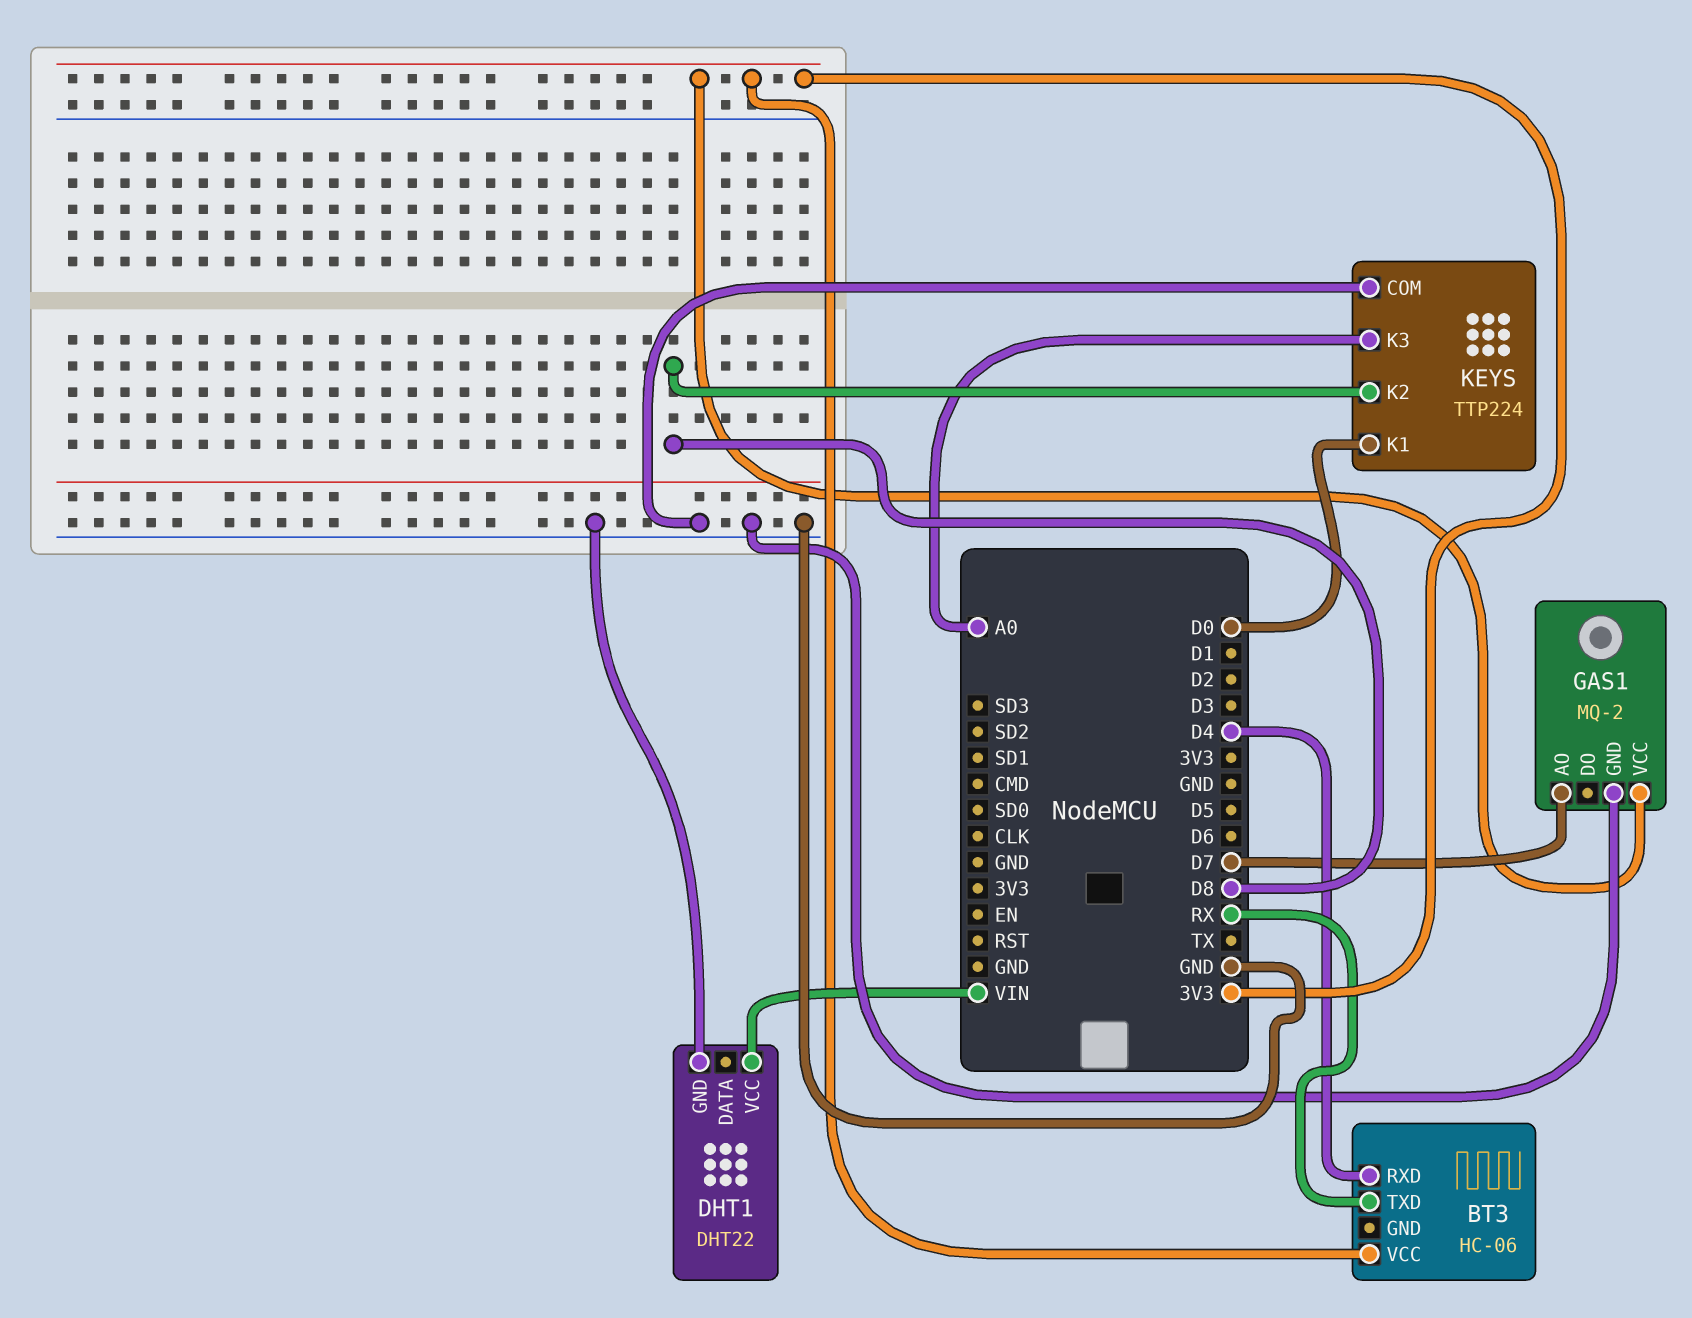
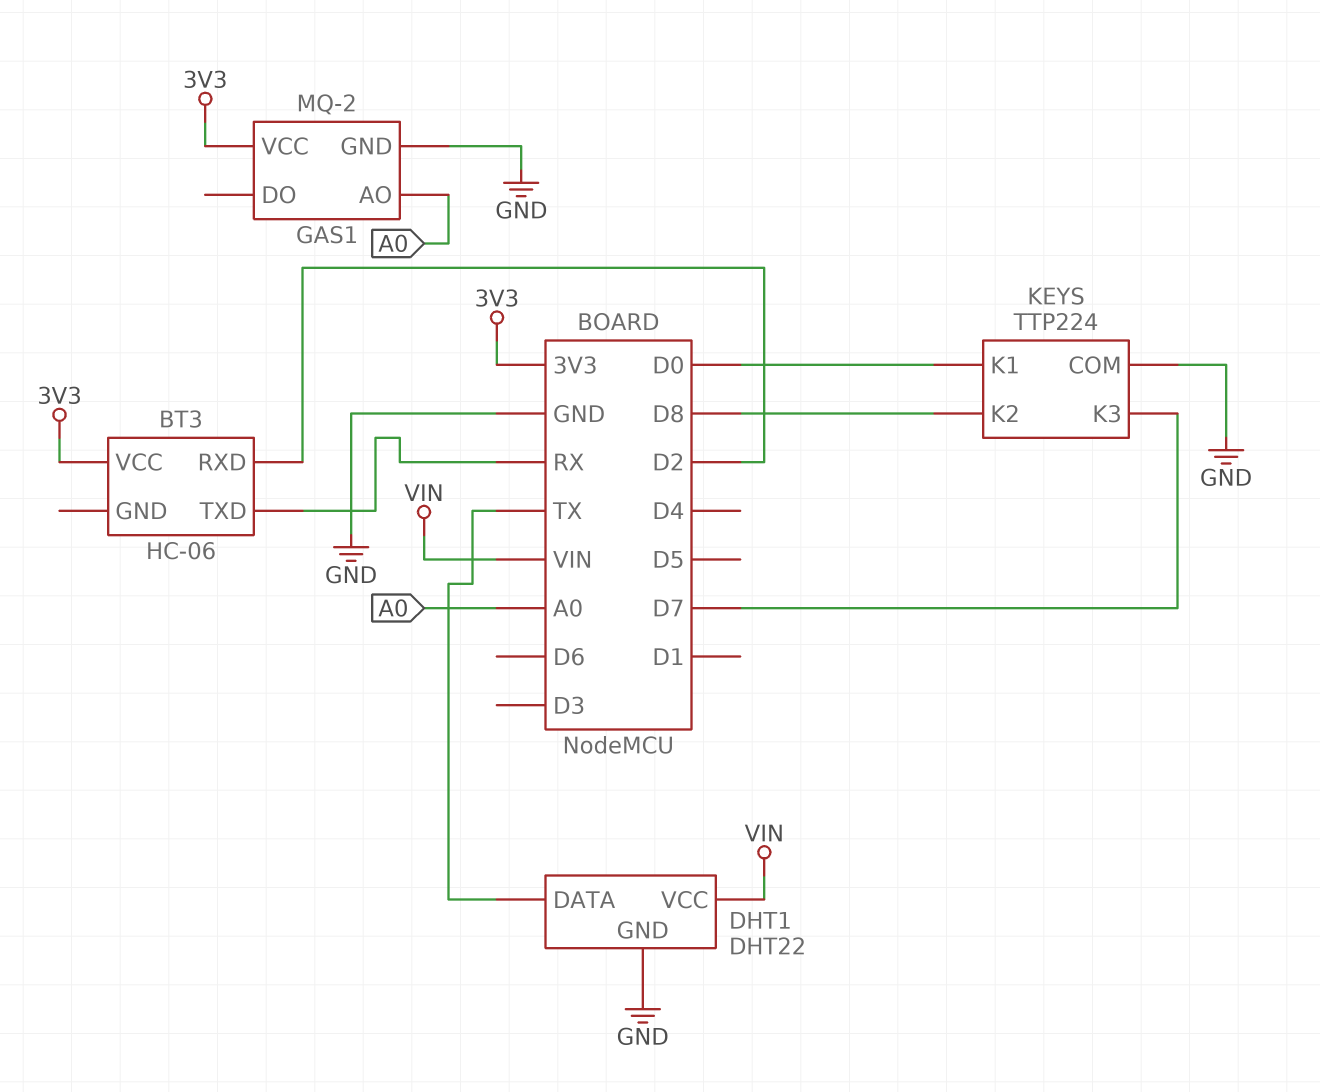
BT3 pin RXD: D4 -> D2
DHT1 pin DATA: none -> TX
GAS1 pin AO: D7 -> A0
KEYS pin K3: A0 -> D7

